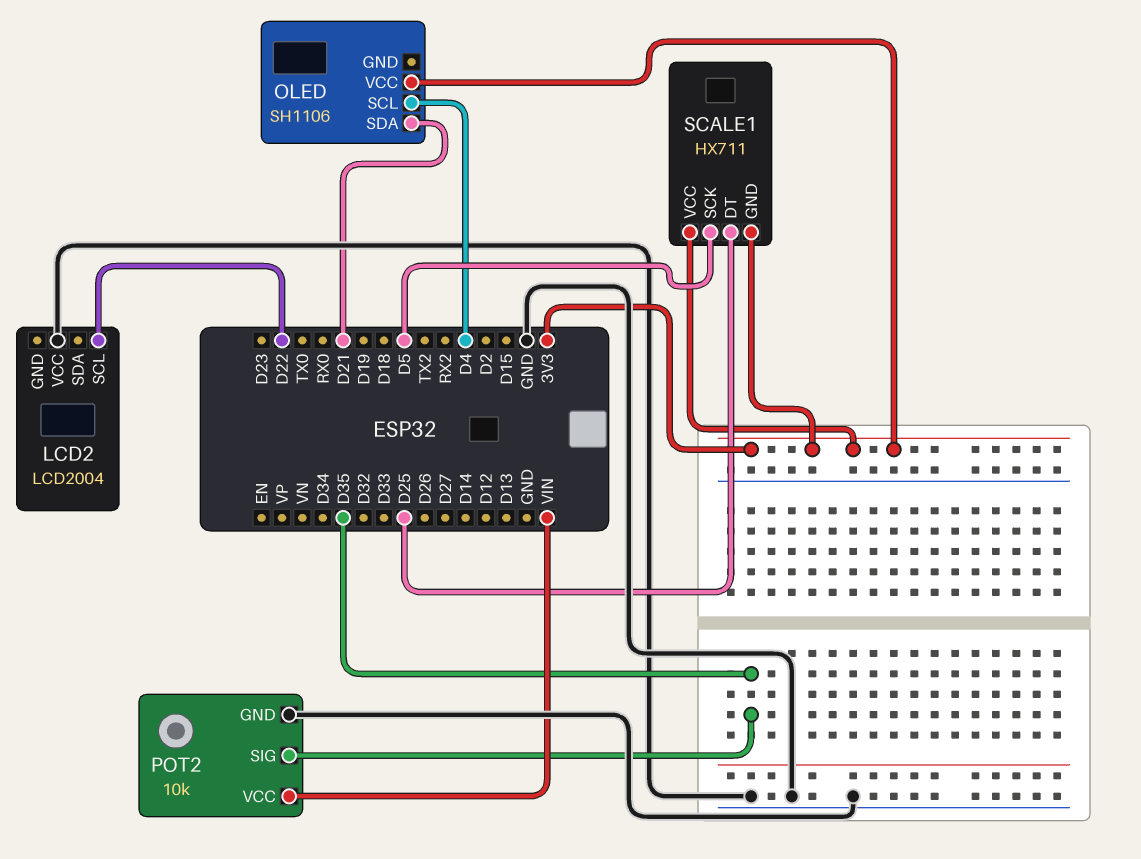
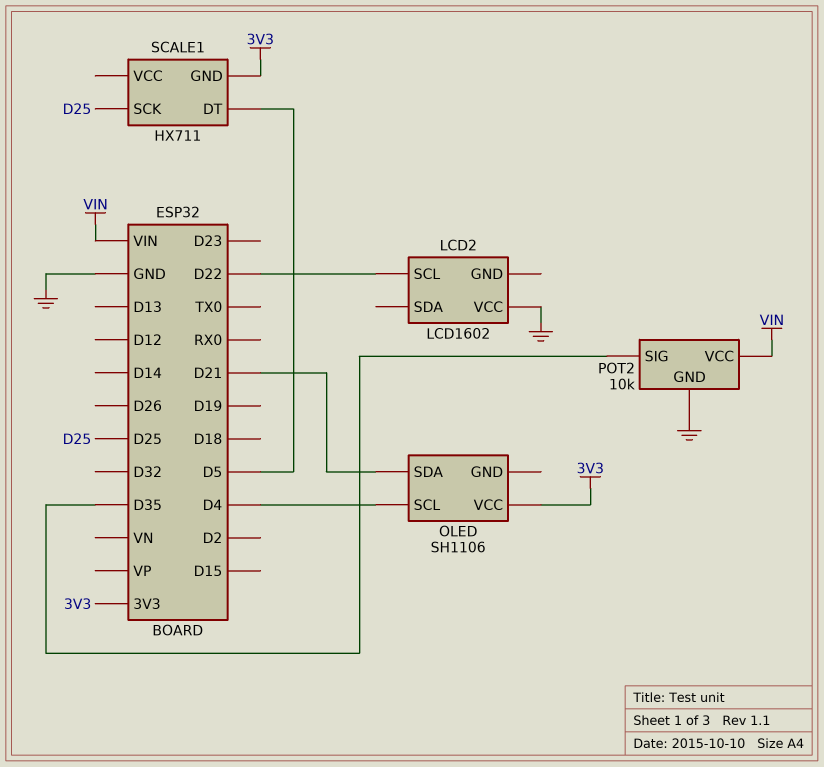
LCD2: LCD2004 -> LCD1602
SCALE1 pin DT: D25 -> D5
SCALE1 pin SCK: D5 -> D25
SCALE1 pin VCC: 3V3 -> none

